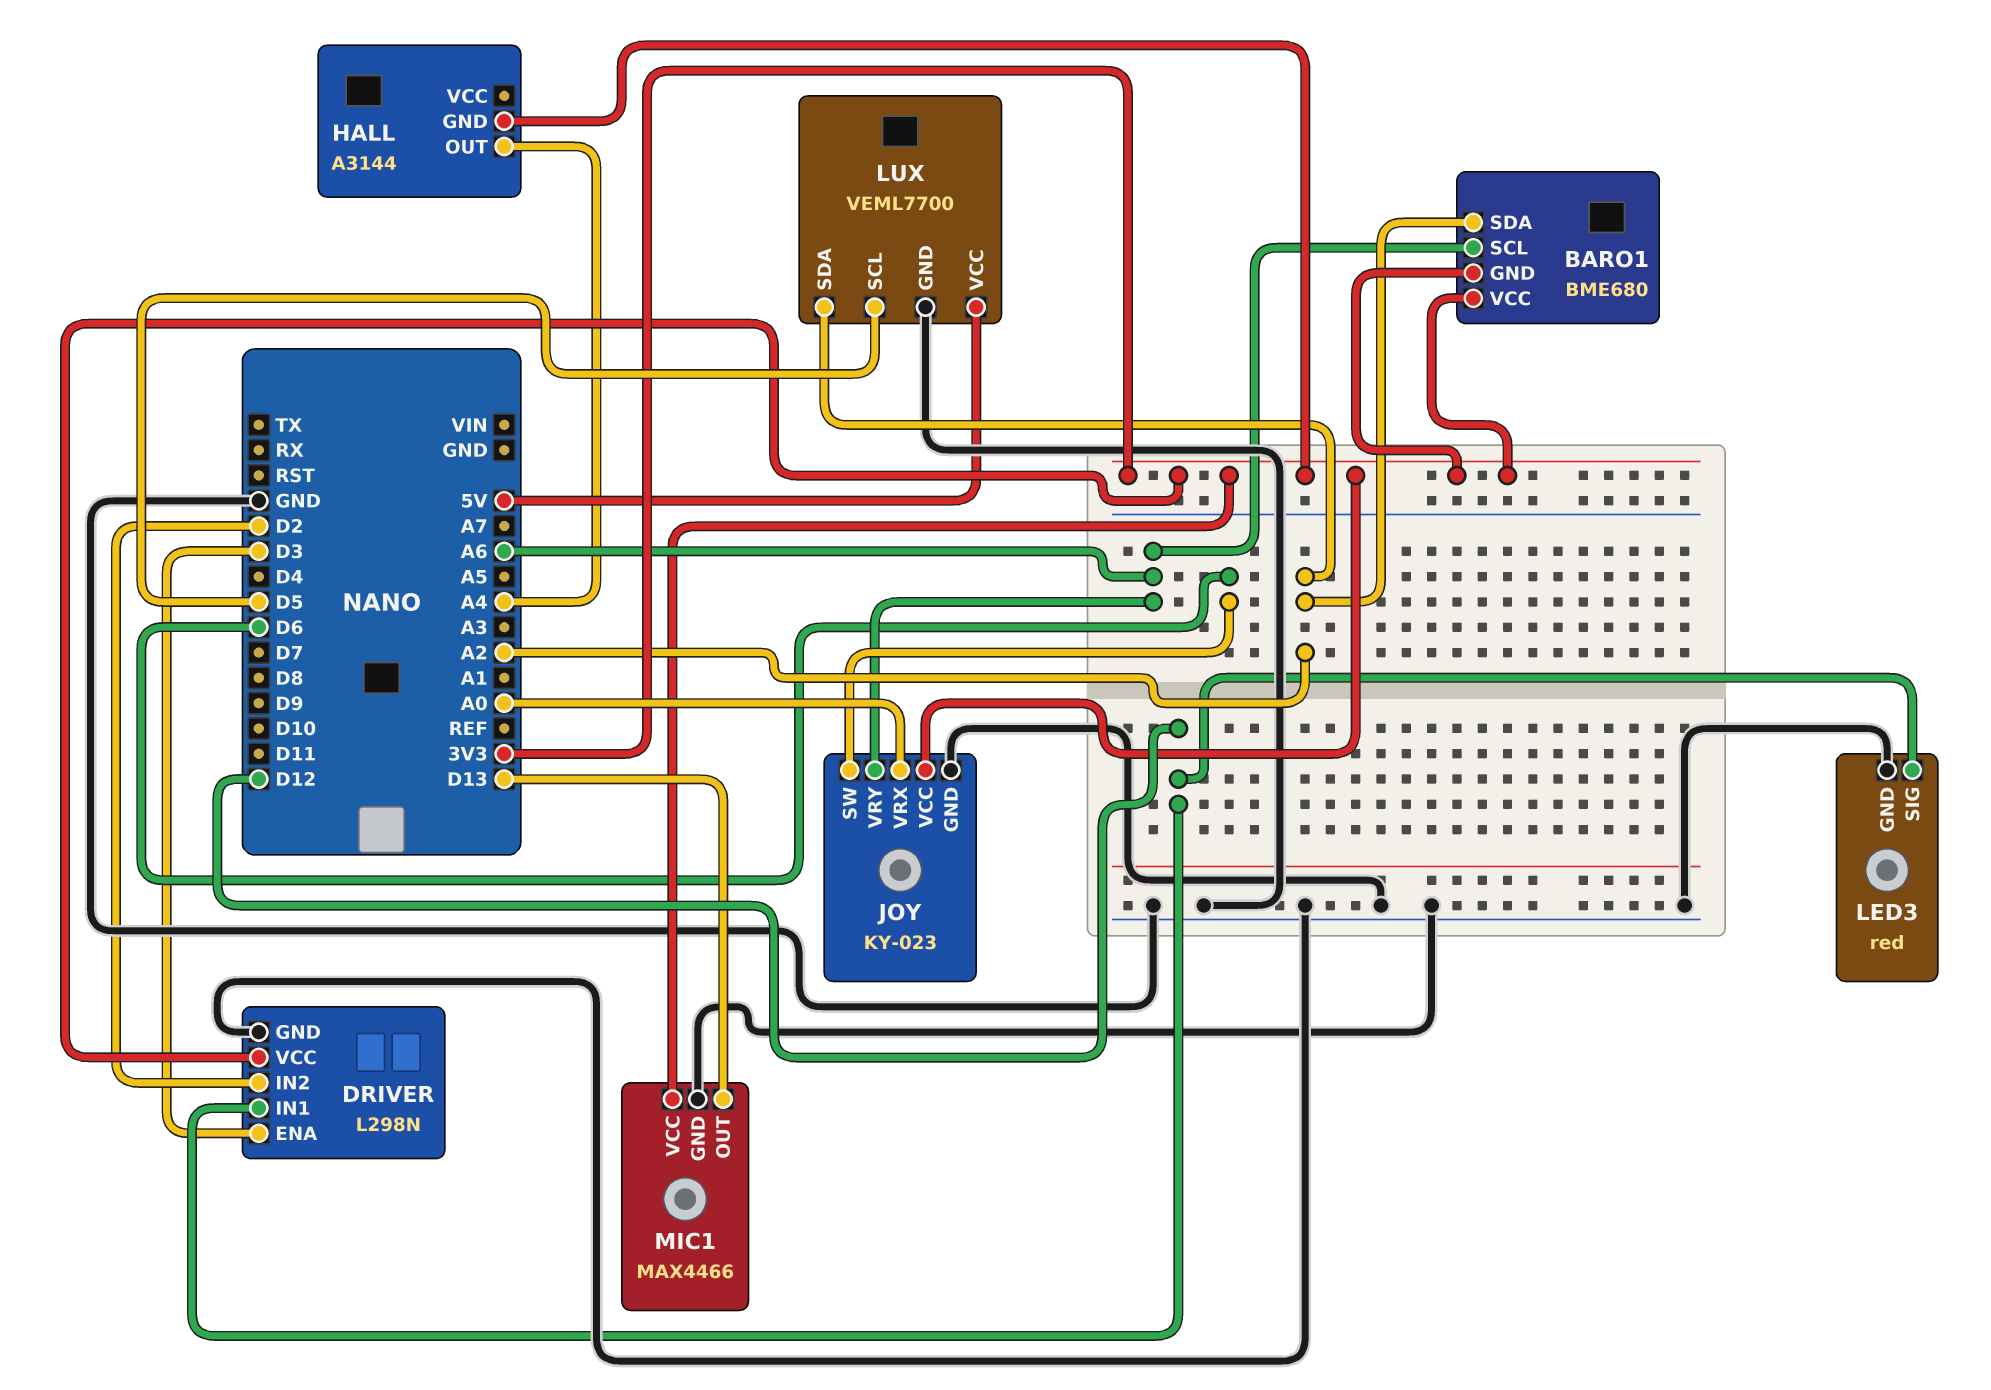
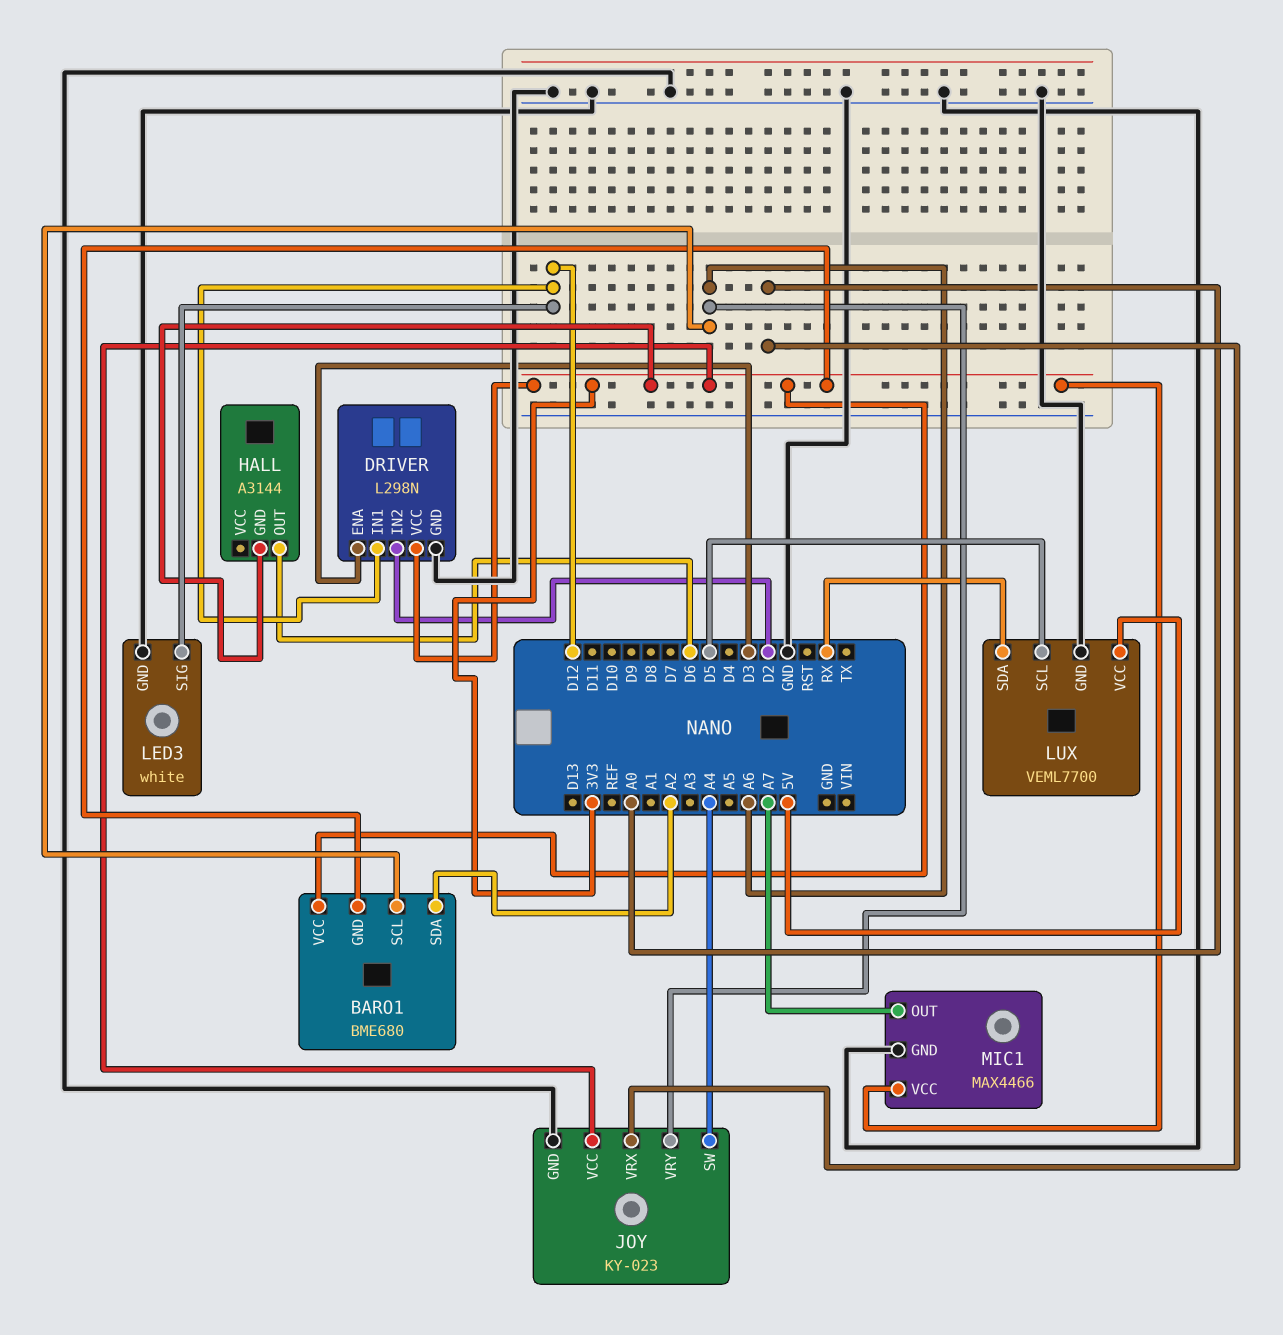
HALL pin OUT: A4 -> D6
JOY pin SW: D6 -> A4
LED3: red -> white
LUX pin SDA: A2 -> RX
MIC1 pin OUT: D13 -> A7

